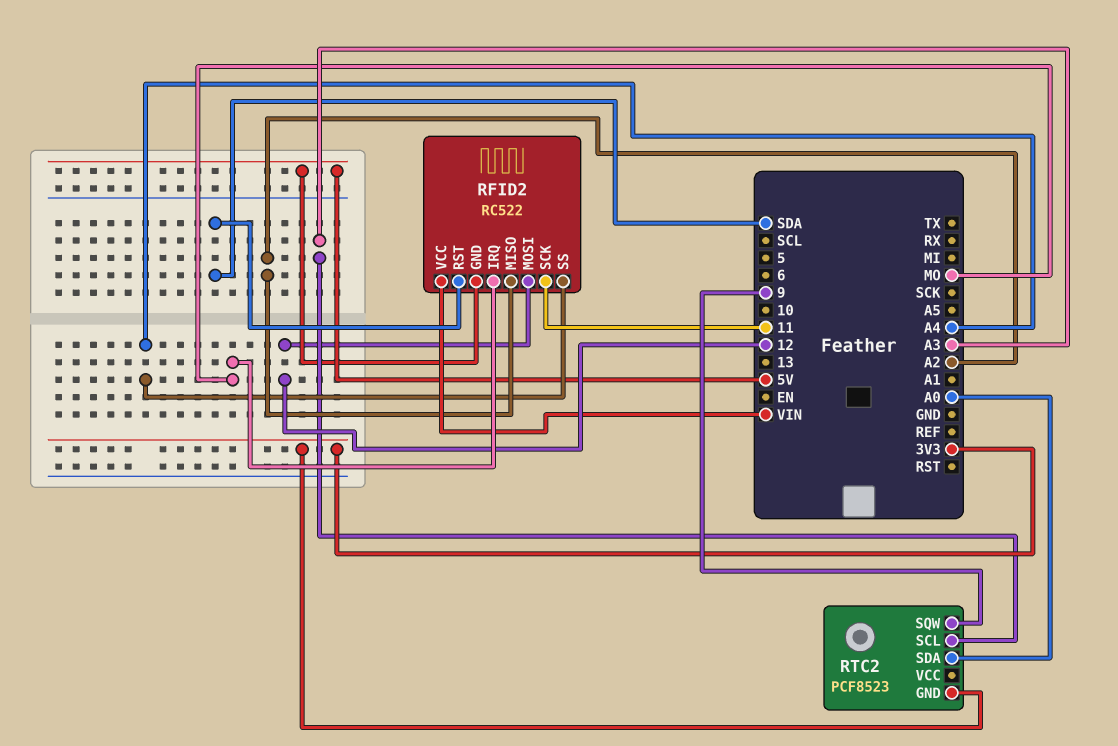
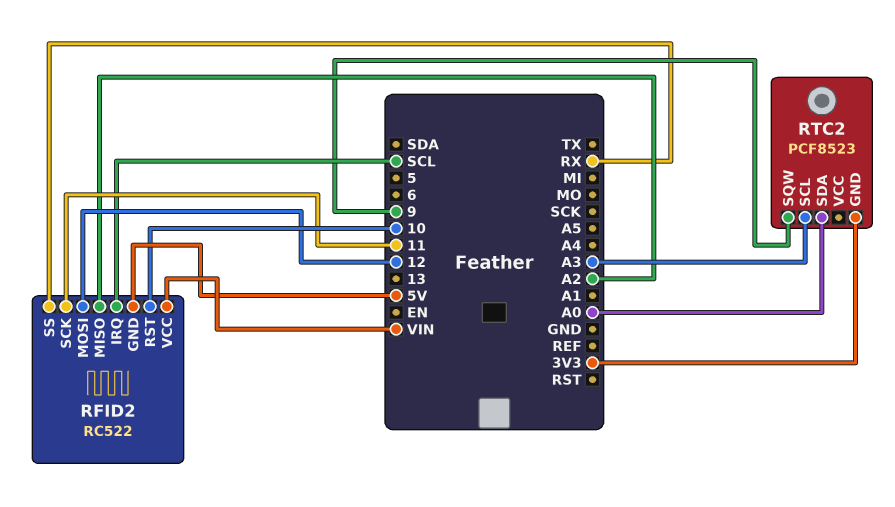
RFID2 pin IRQ: MO -> SCL
RFID2 pin RST: SDA -> 10
RFID2 pin SS: A4 -> RX

